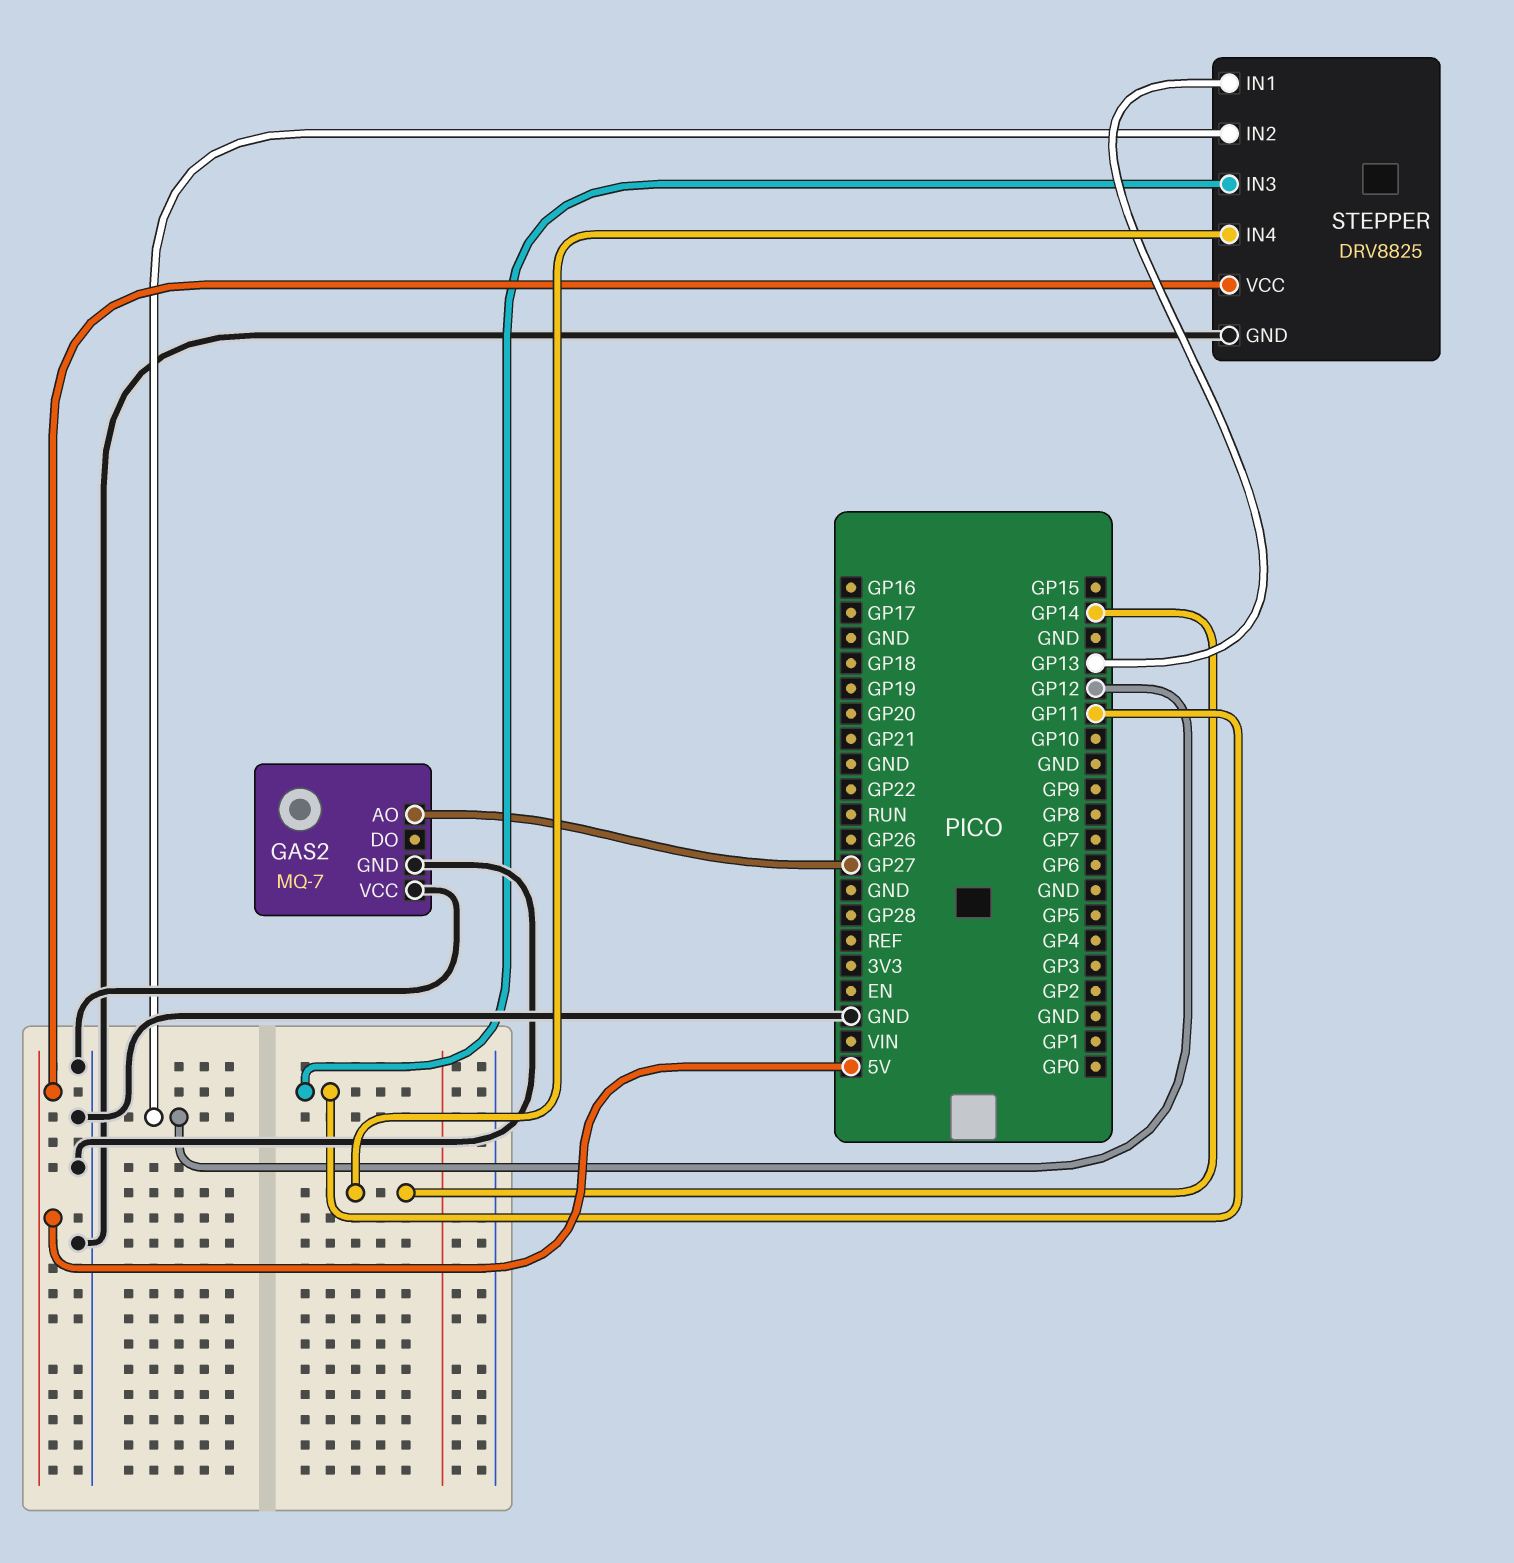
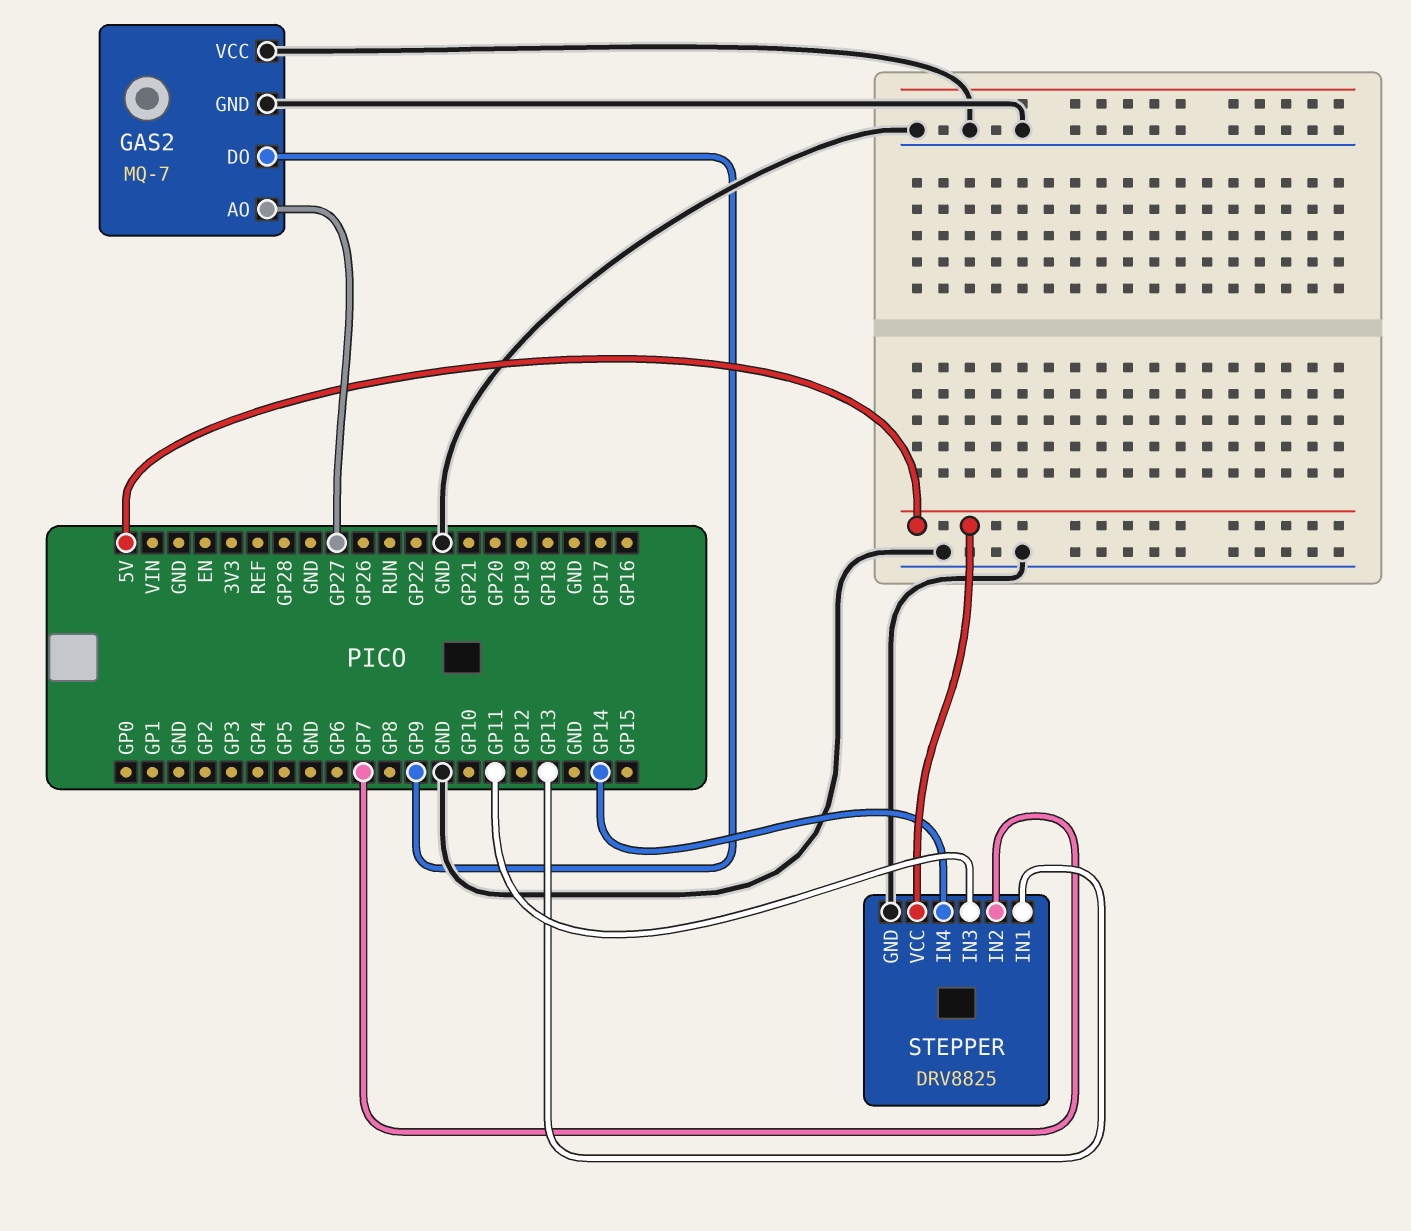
GAS2 pin DO: none -> GP9
STEPPER pin IN2: GP12 -> GP7

